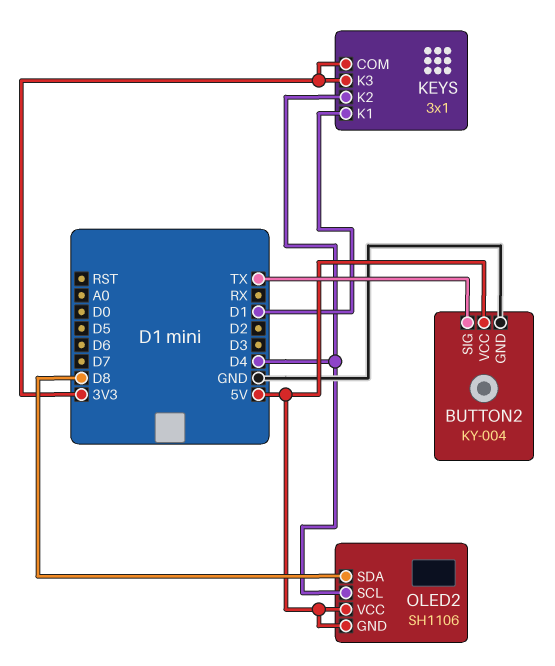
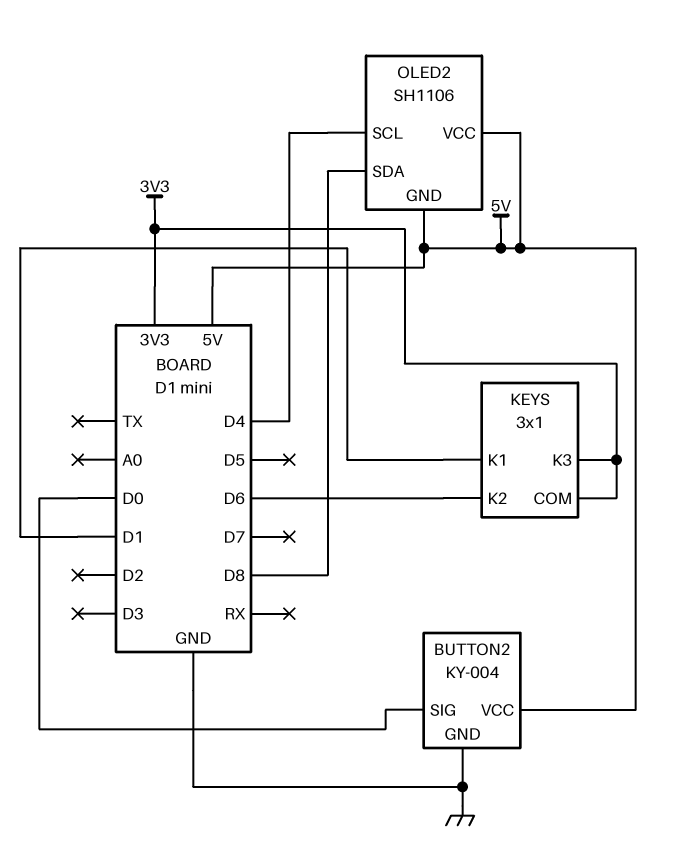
BUTTON2 pin SIG: TX -> D0
KEYS pin K2: D4 -> D6

